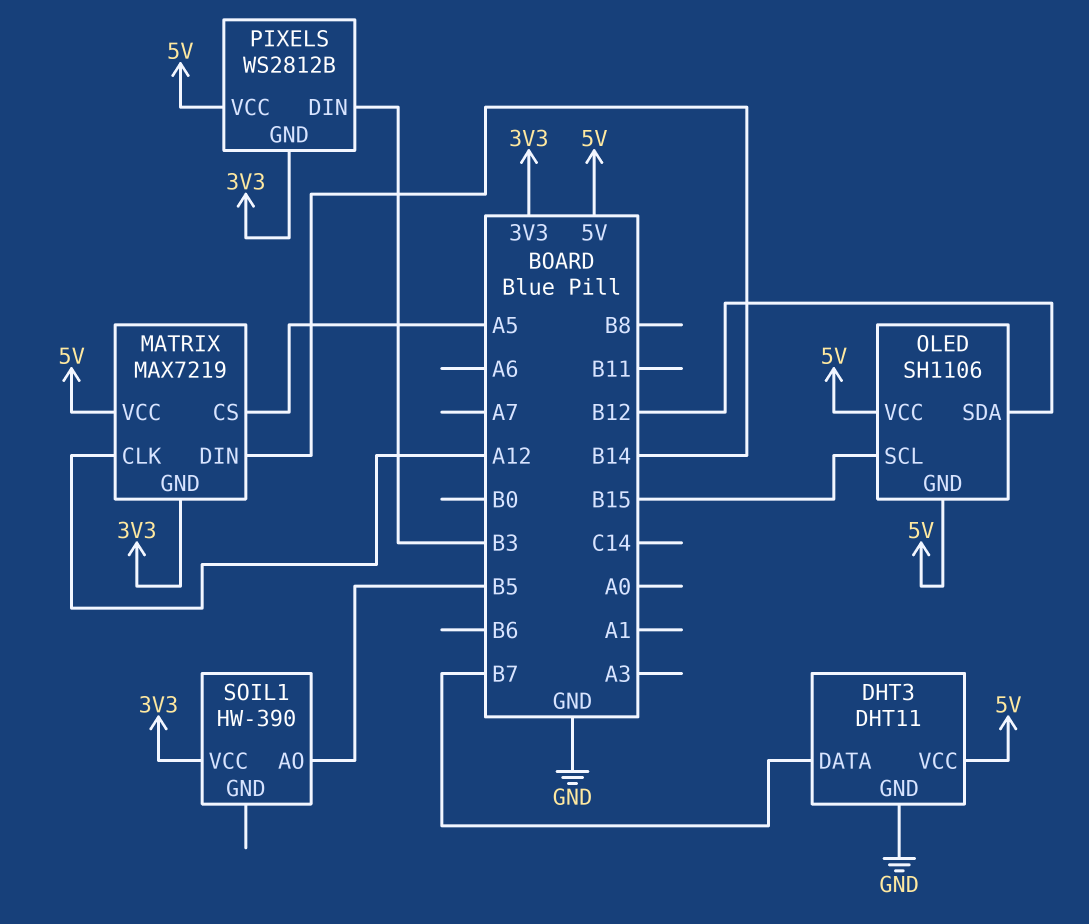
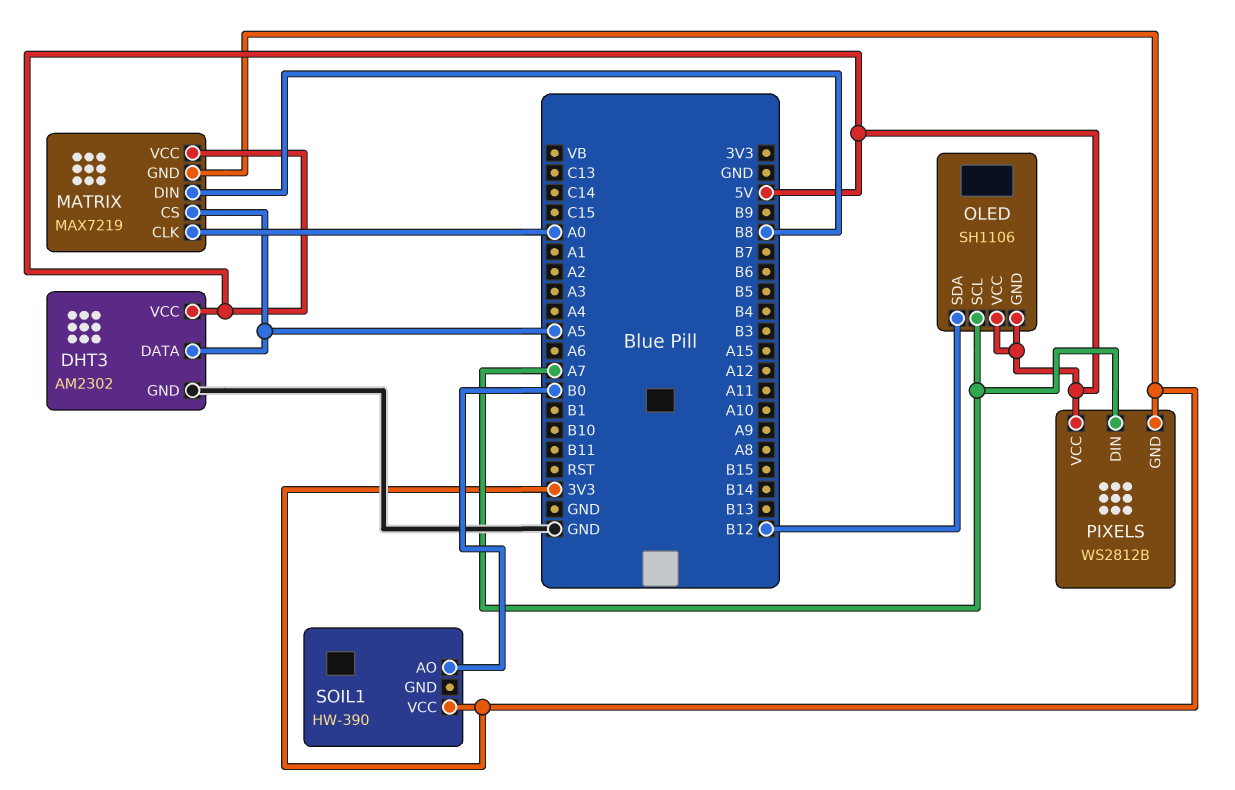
DHT3: DHT11 -> AM2302
DHT3 pin DATA: B7 -> A5
MATRIX pin CLK: A12 -> A0
MATRIX pin DIN: B14 -> B8
OLED pin SCL: B15 -> A7
PIXELS pin DIN: B3 -> A7
SOIL1 pin AO: B5 -> B0

